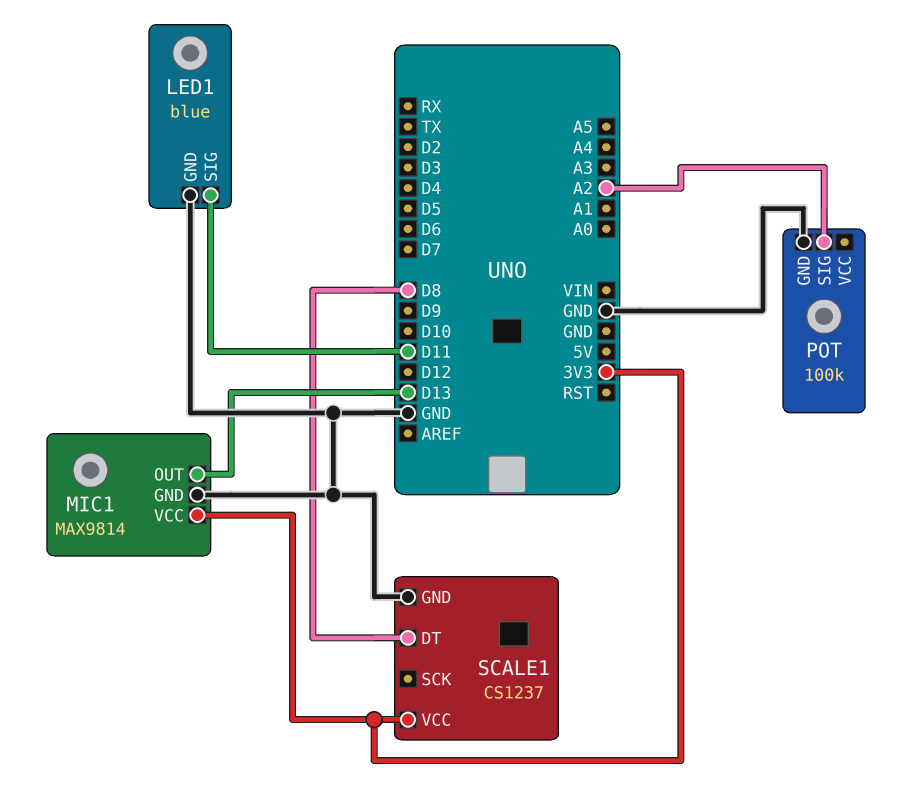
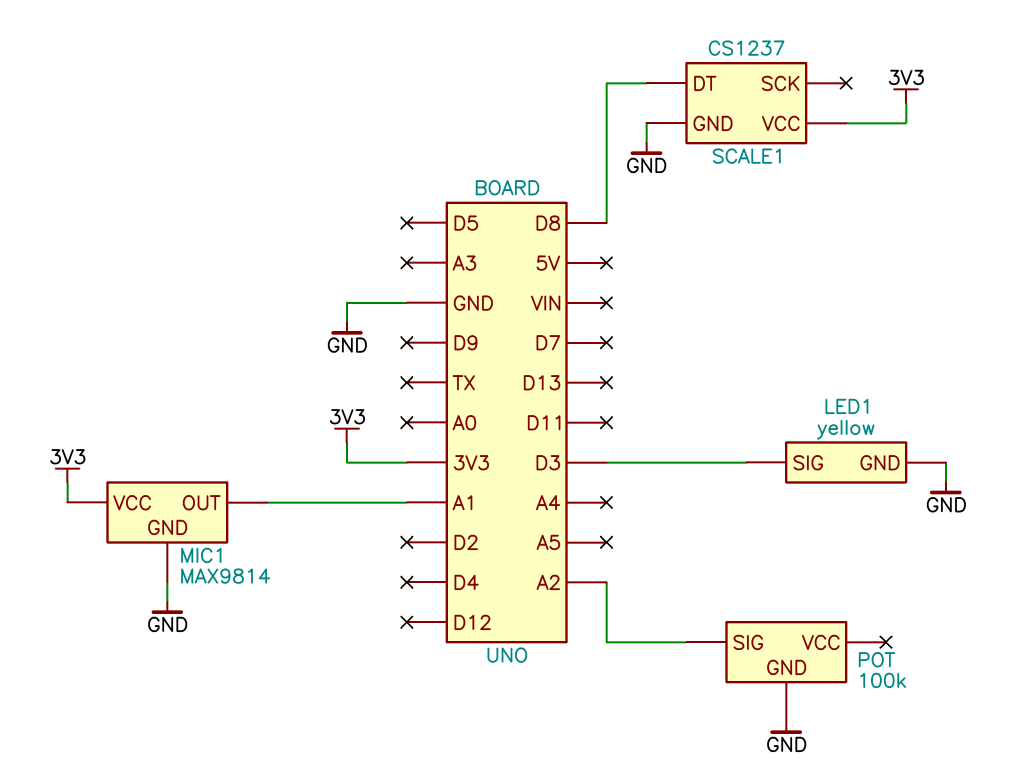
LED1: blue -> yellow
LED1 pin SIG: D11 -> D3
MIC1 pin OUT: D13 -> A1

